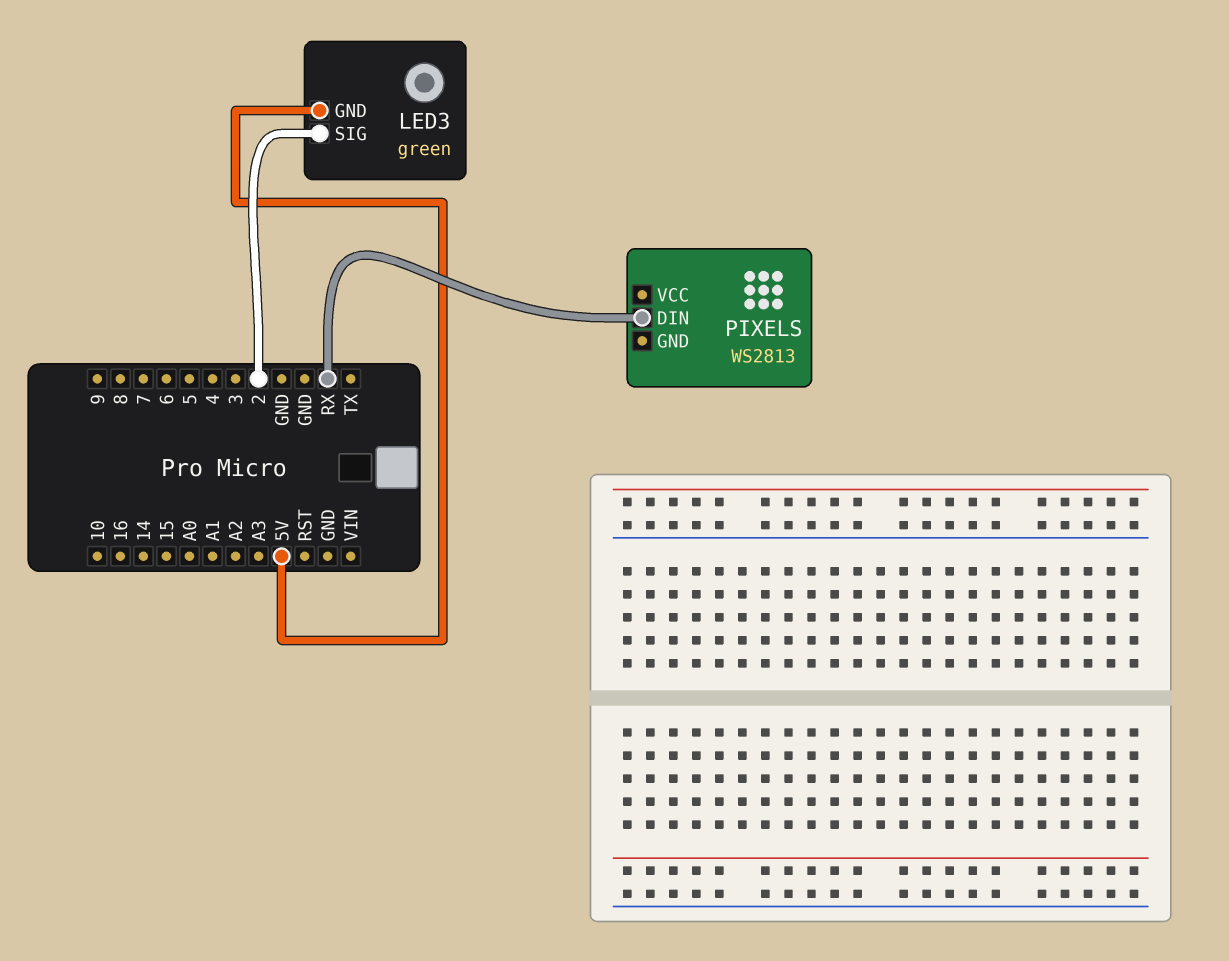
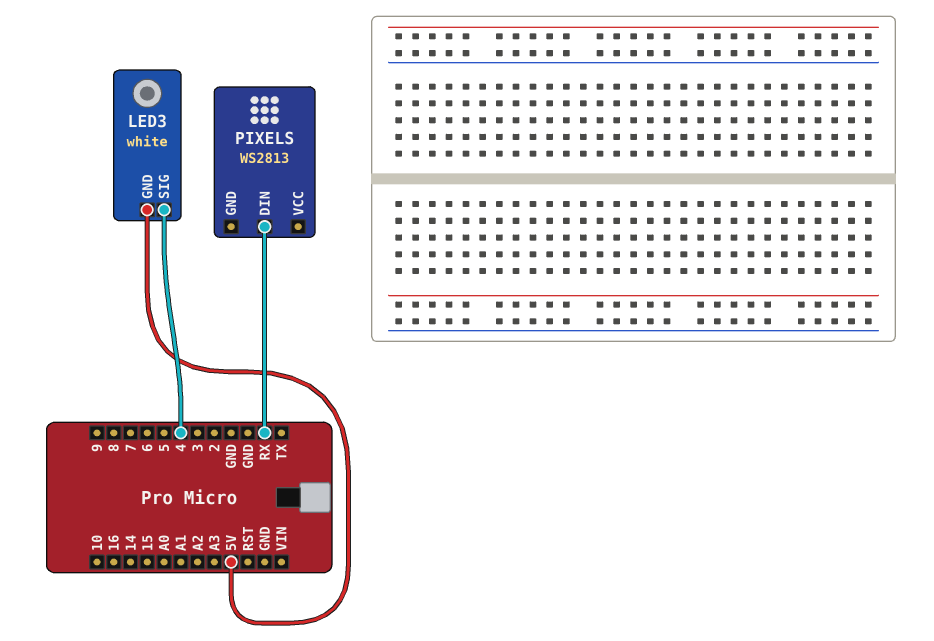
LED3: green -> white
LED3 pin SIG: 2 -> 4

